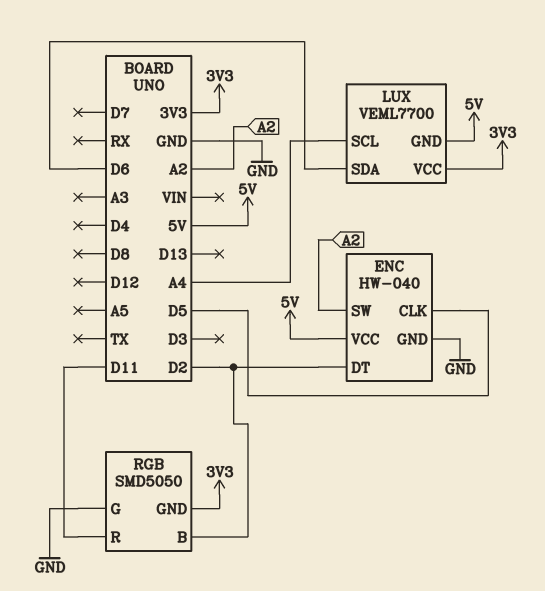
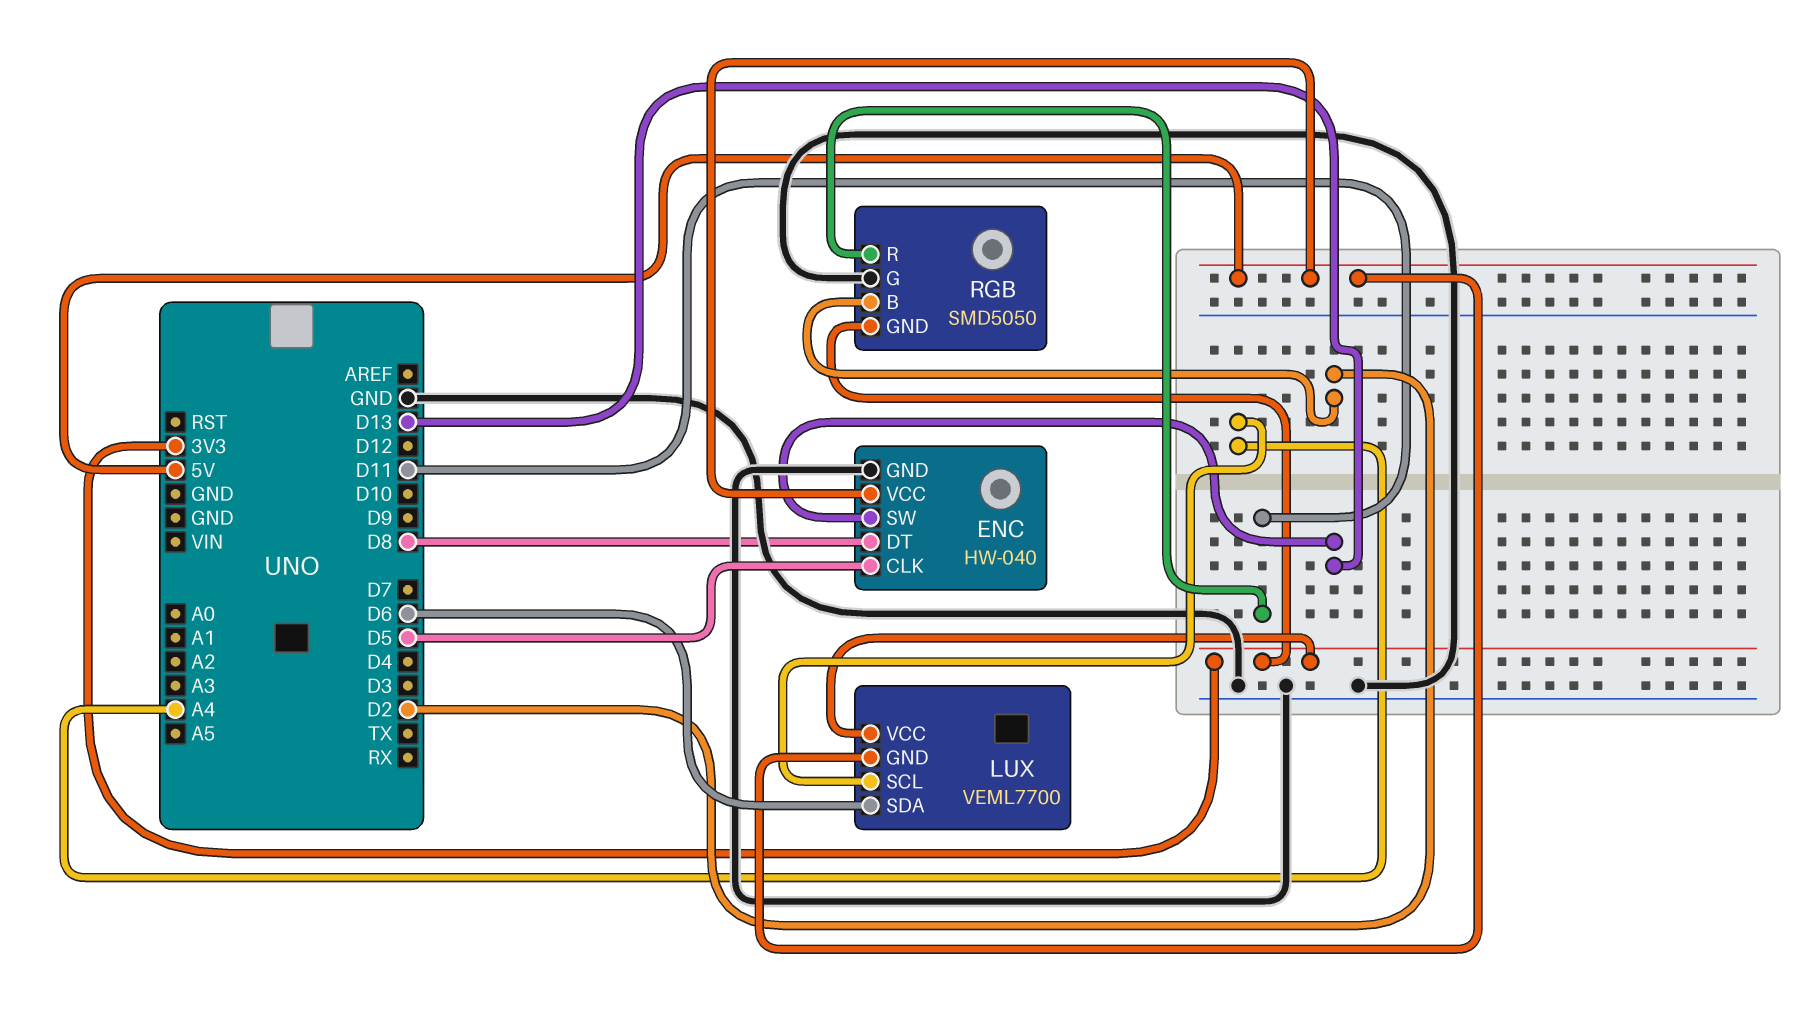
ENC pin DT: D2 -> D8
ENC pin SW: A2 -> D13

